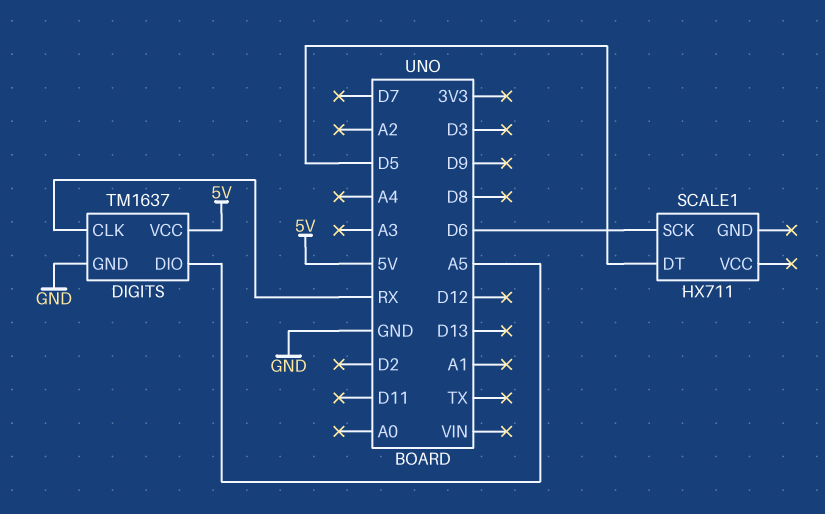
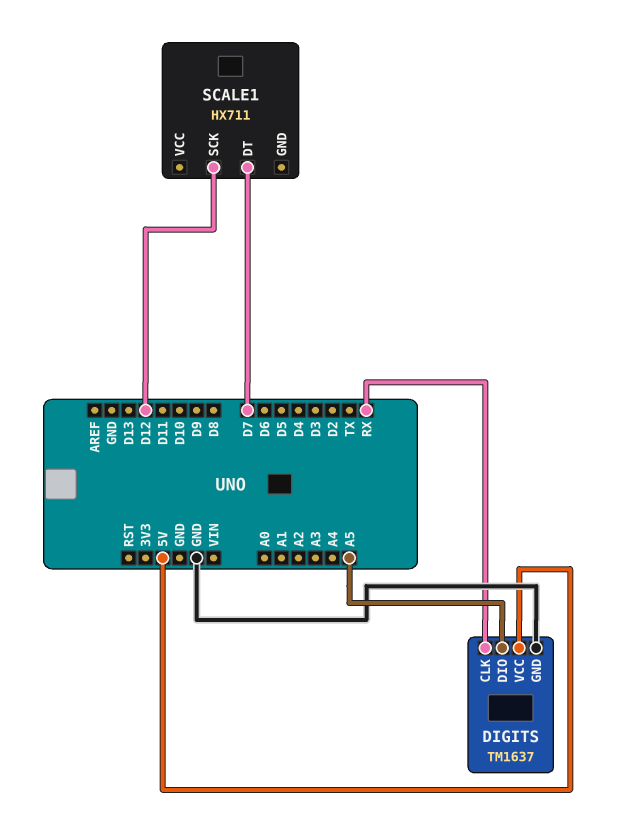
SCALE1 pin DT: D5 -> D7
SCALE1 pin SCK: D6 -> D12

